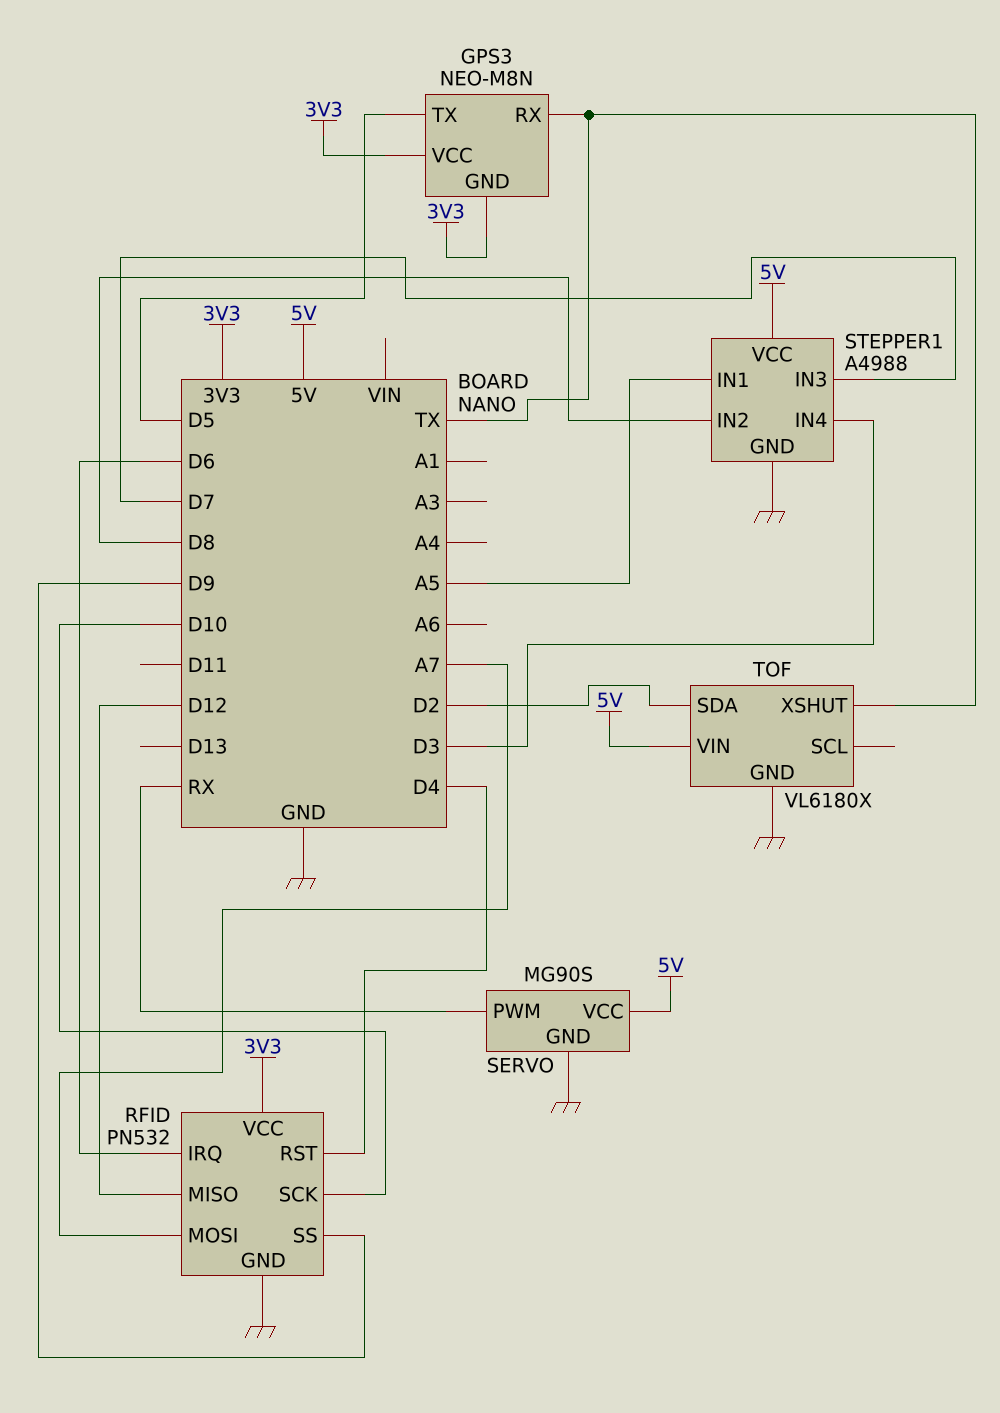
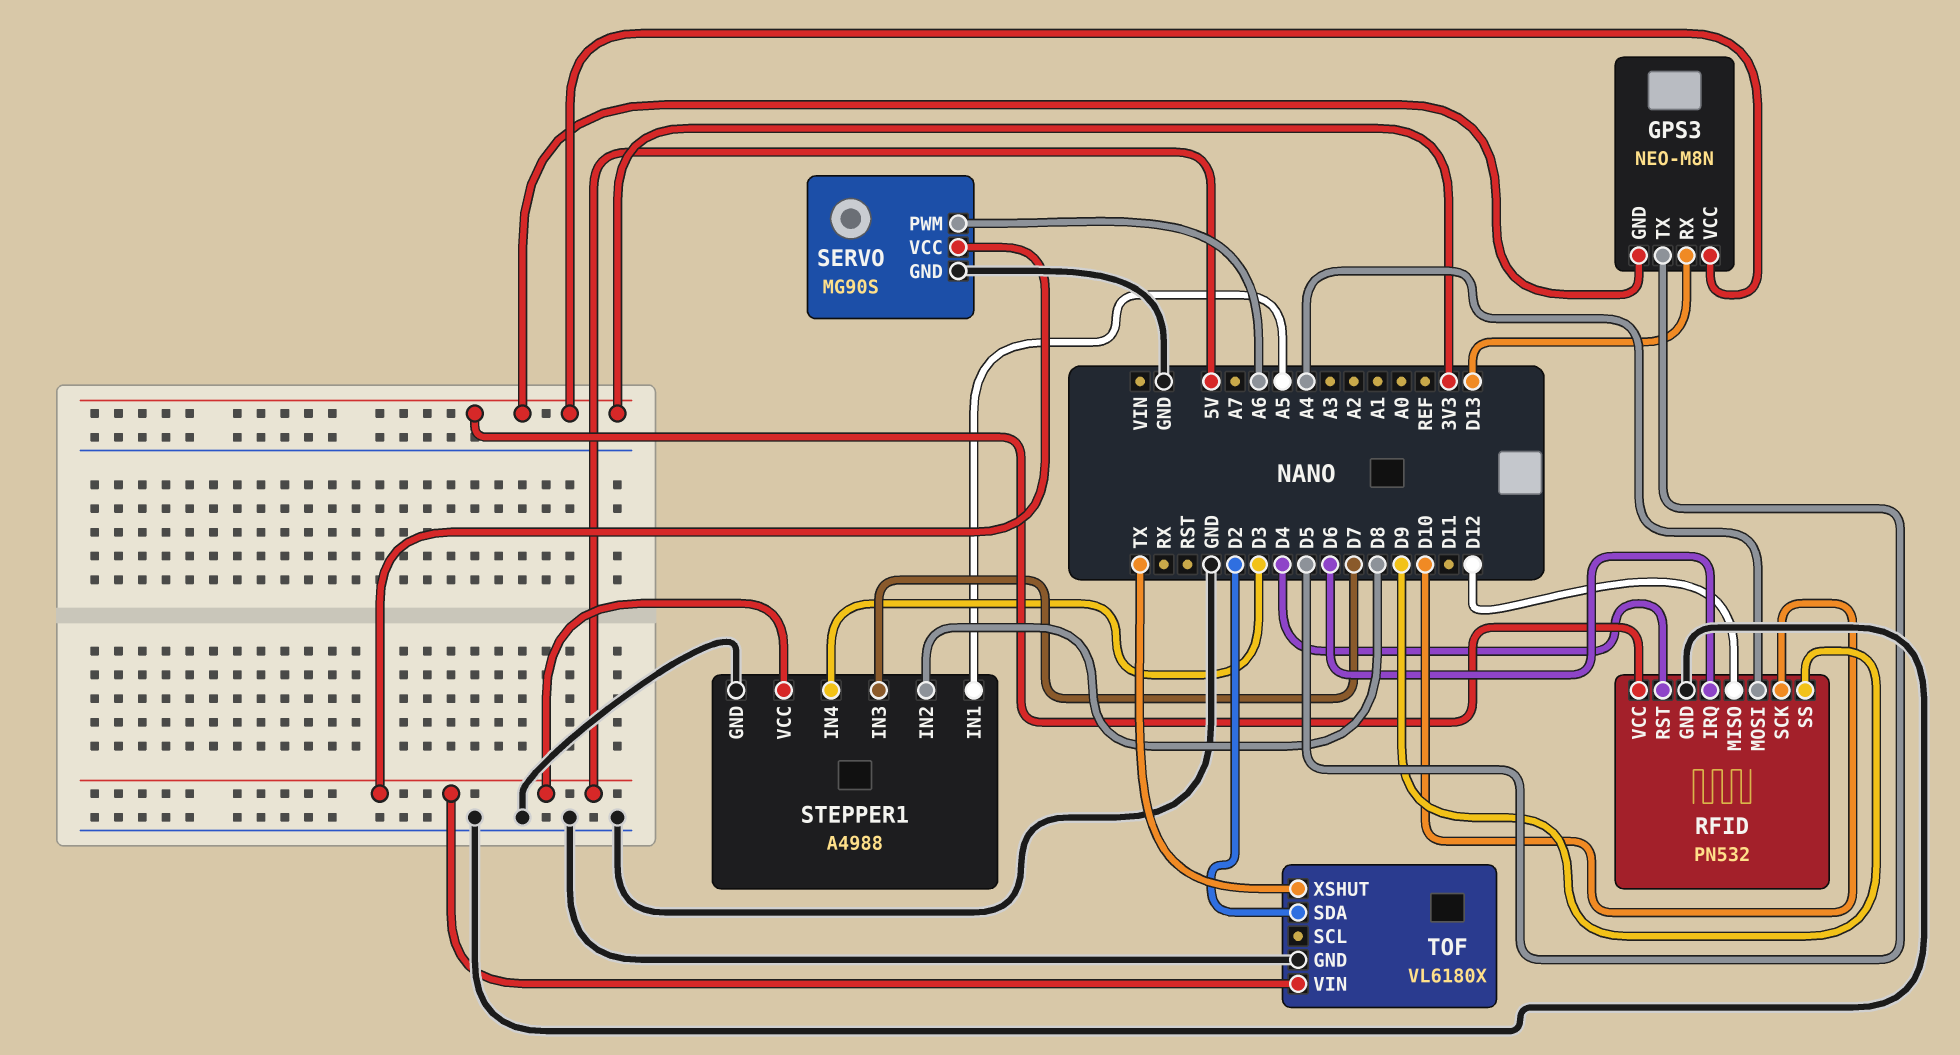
GPS3 pin RX: TX -> D13
RFID pin MOSI: A7 -> A4
SERVO pin PWM: RX -> A6

